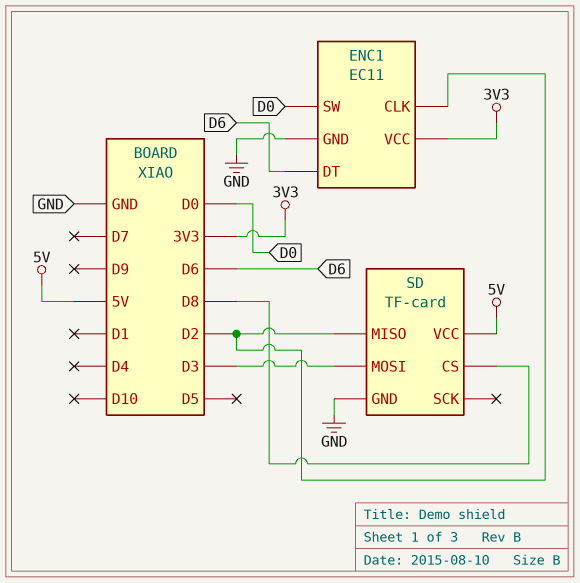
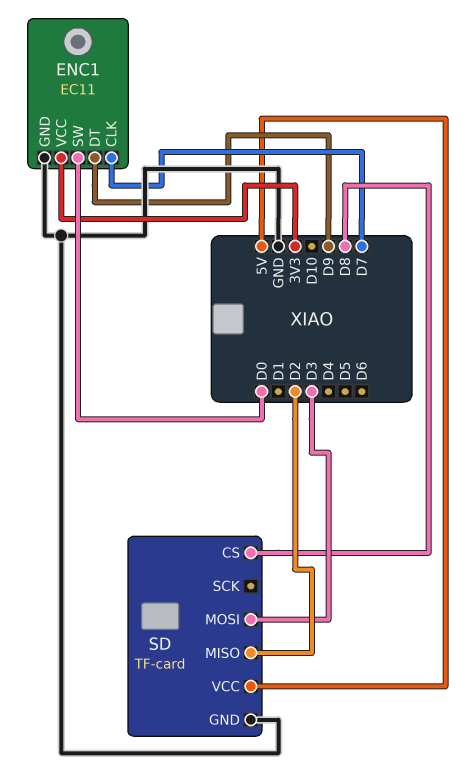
ENC1 pin CLK: D2 -> D7
ENC1 pin DT: D6 -> D9

